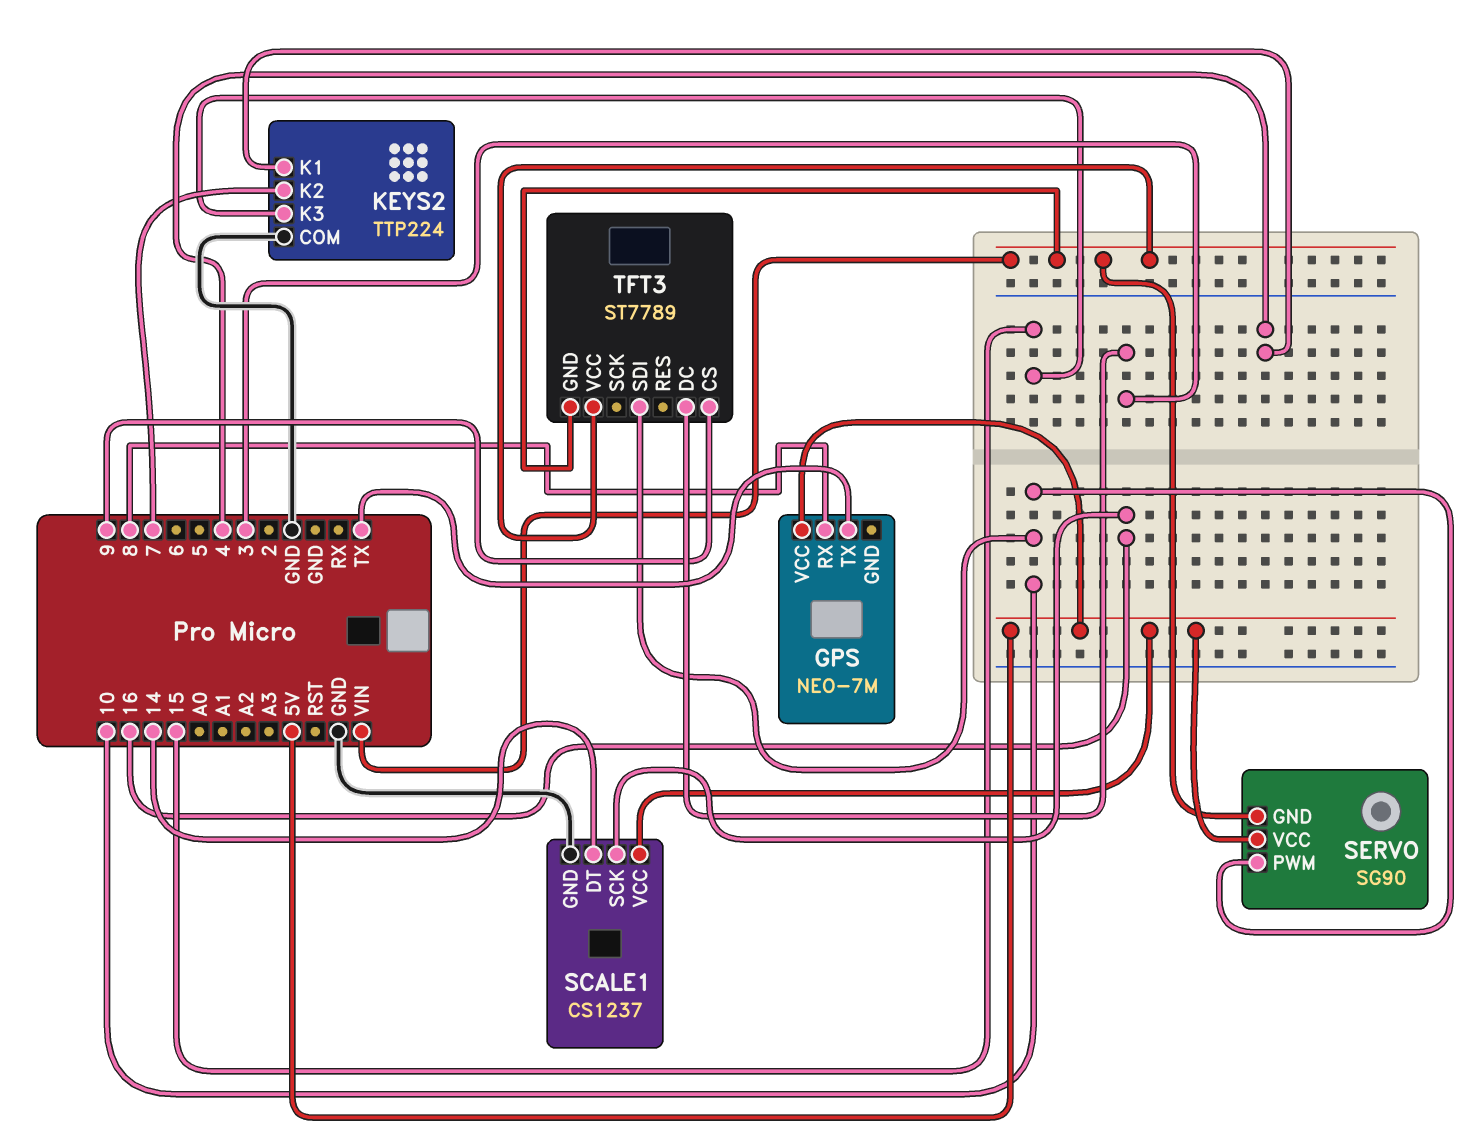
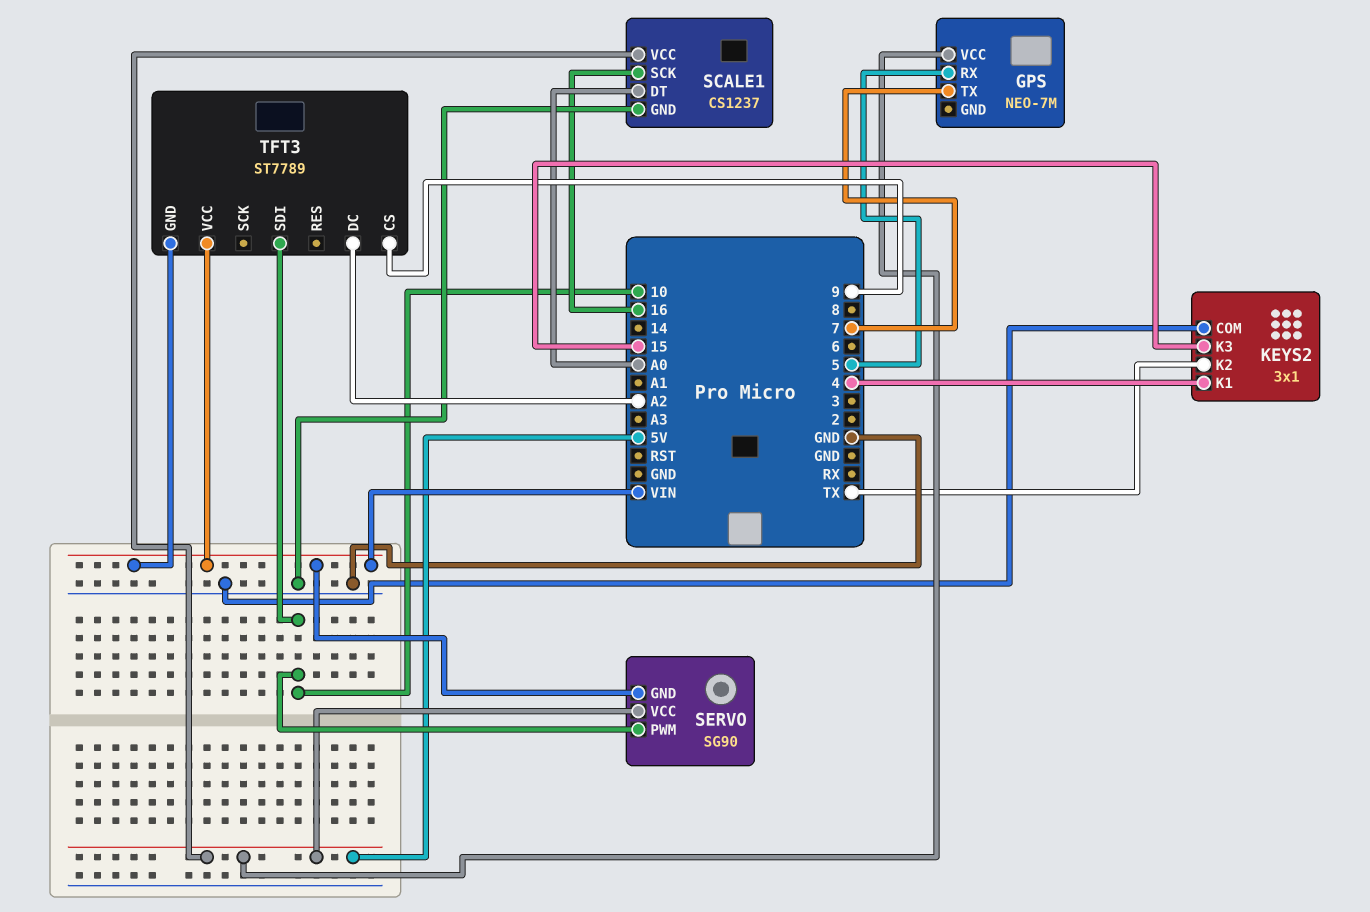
GPS pin RX: 8 -> 5
GPS pin TX: TX -> 7
KEYS2: TTP224 -> 3x1
KEYS2 pin K2: 7 -> TX
SCALE1 pin DT: 14 -> A0
TFT3 pin DC: 3 -> A2

